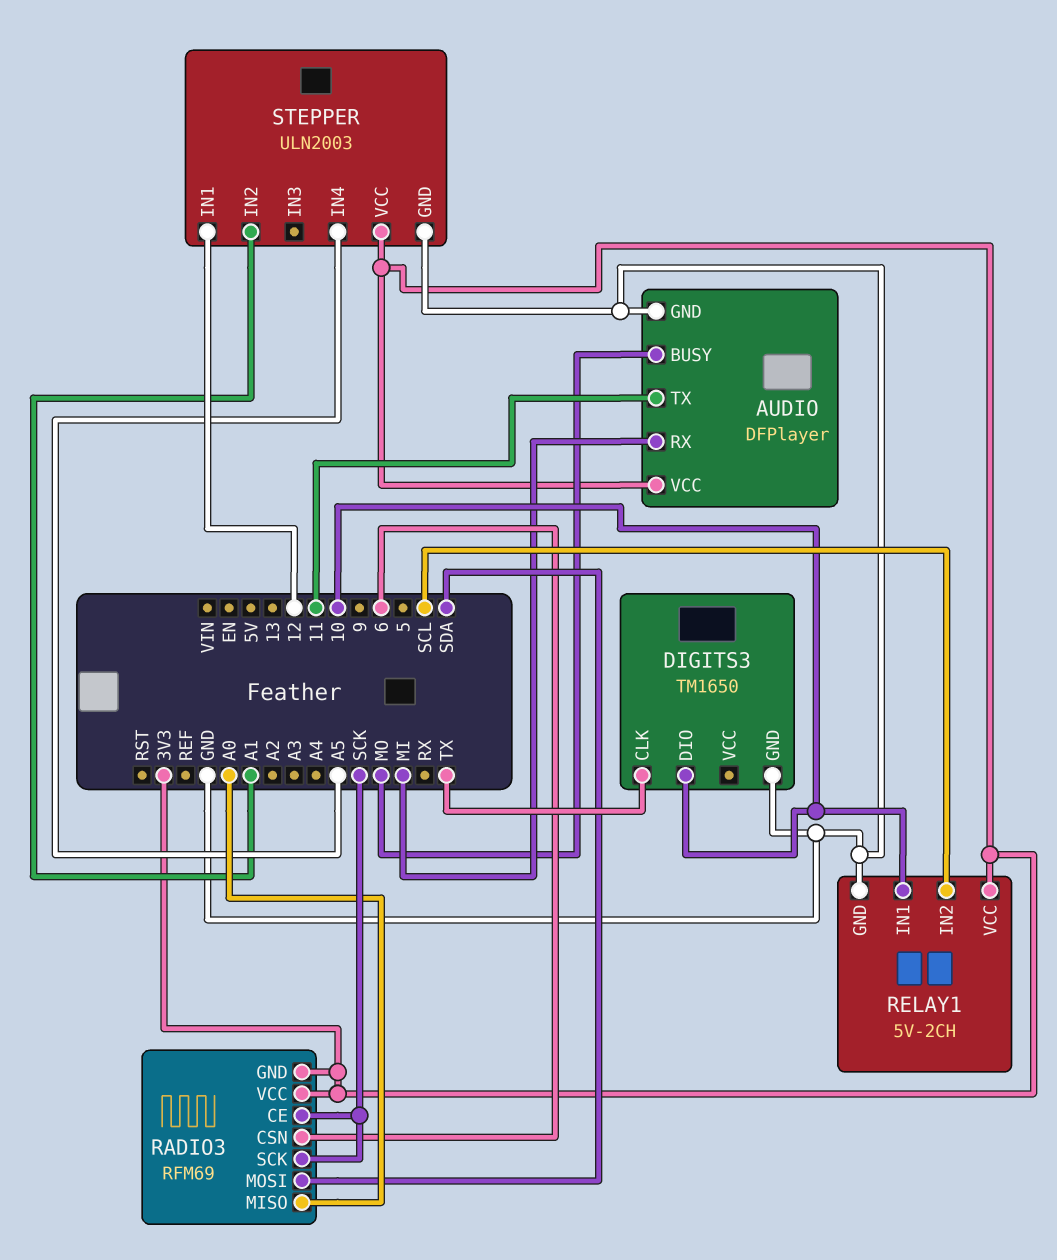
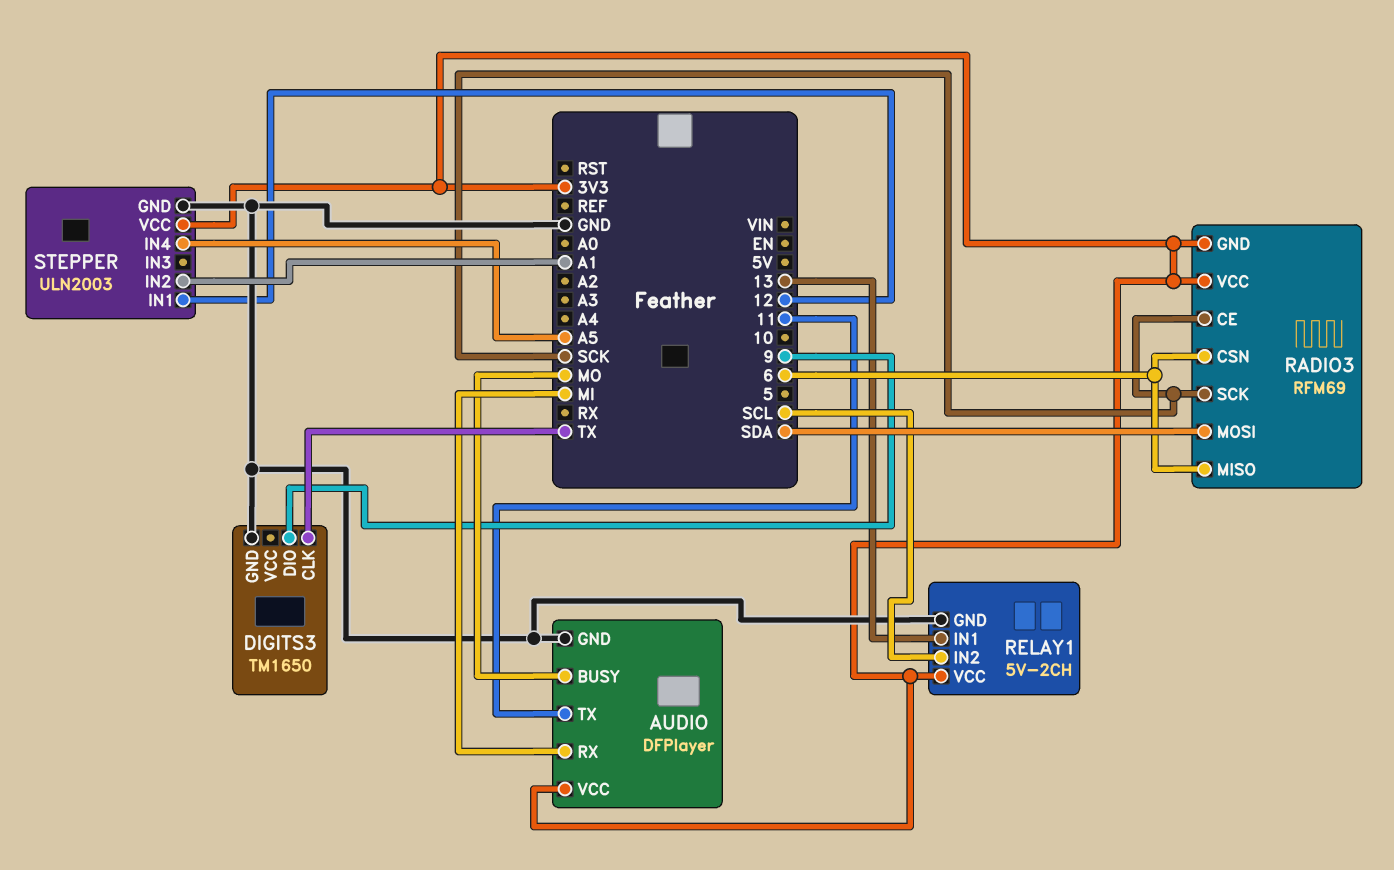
DIGITS3 pin DIO: 10 -> 9
RADIO3 pin MISO: A0 -> 6
RELAY1 pin IN1: 10 -> 13

